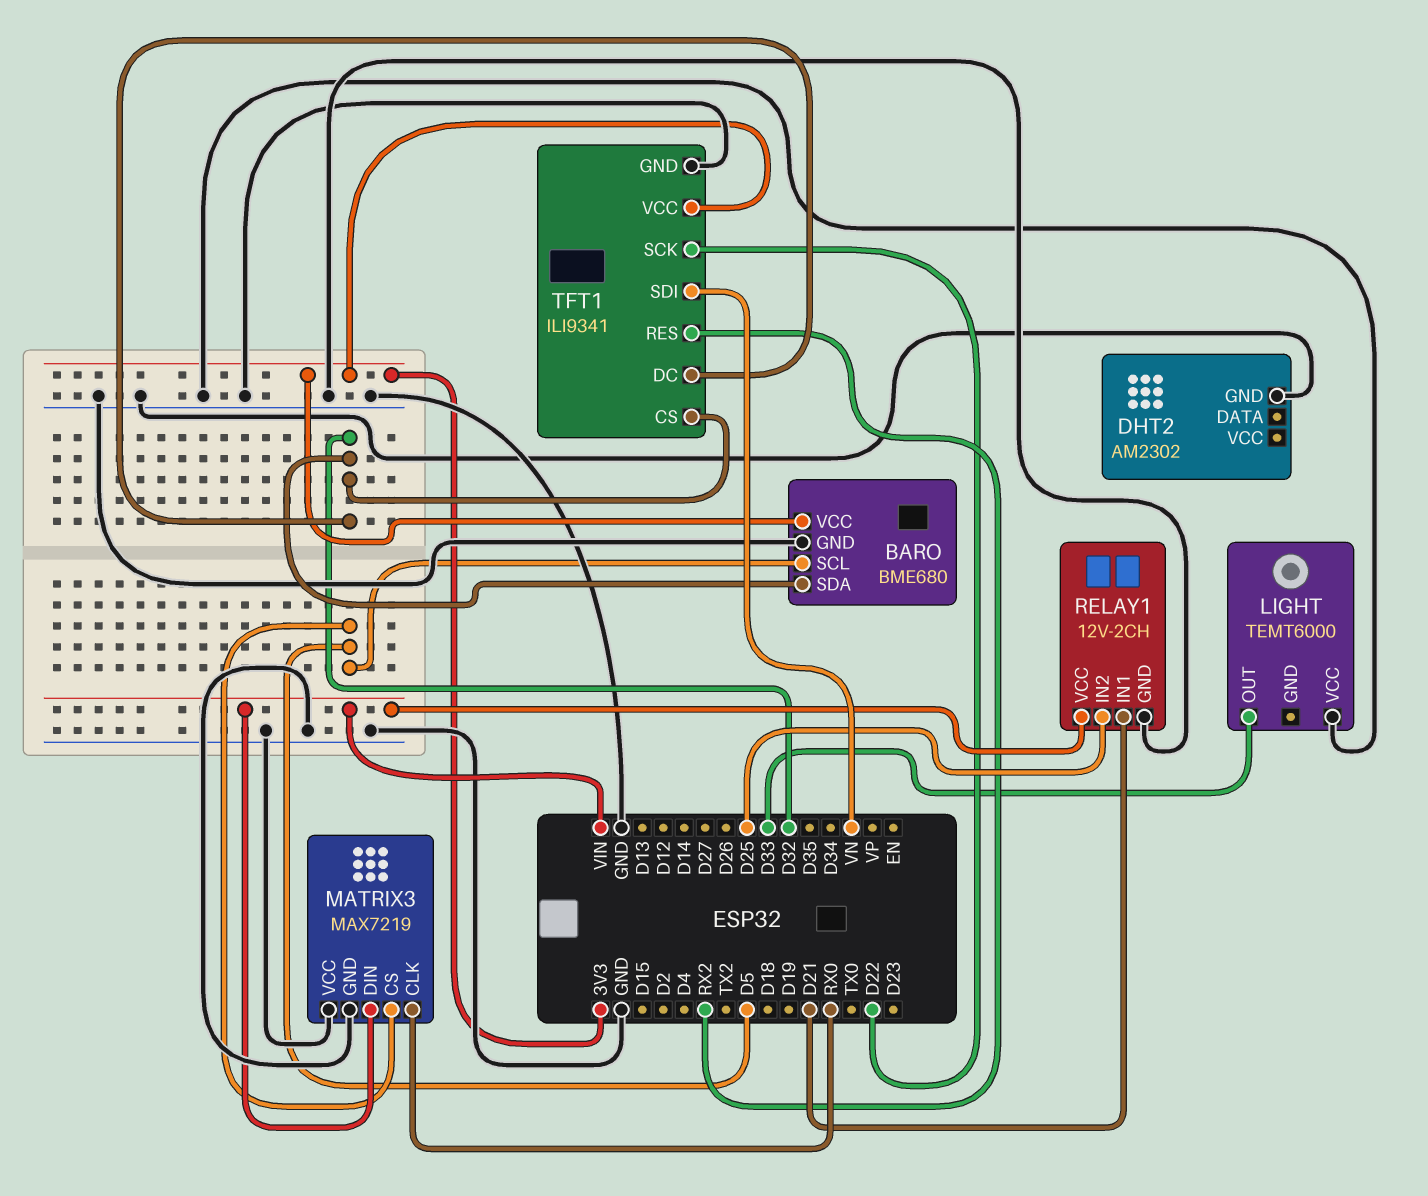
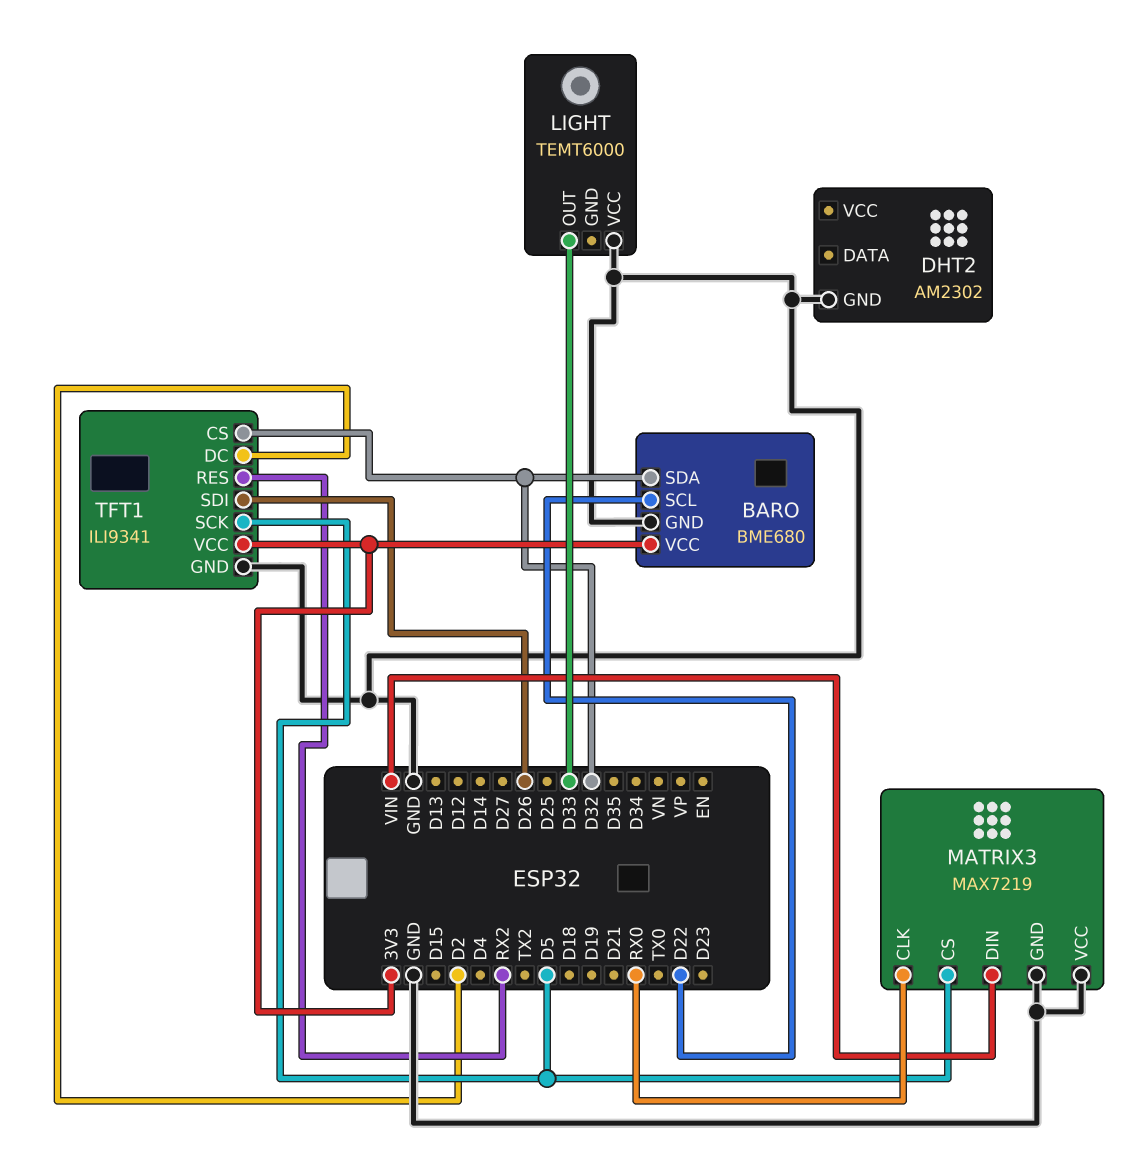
BARO pin SCL: D5 -> D22
RELAY1: 12V-2CH -> none
RELAY1 pin GND: GND -> none
RELAY1 pin IN1: D21 -> none
RELAY1 pin IN2: D25 -> none
RELAY1 pin VCC: VIN -> none
TFT1 pin DC: D32 -> D2
TFT1 pin SCK: D22 -> D5
TFT1 pin SDI: VN -> D26

